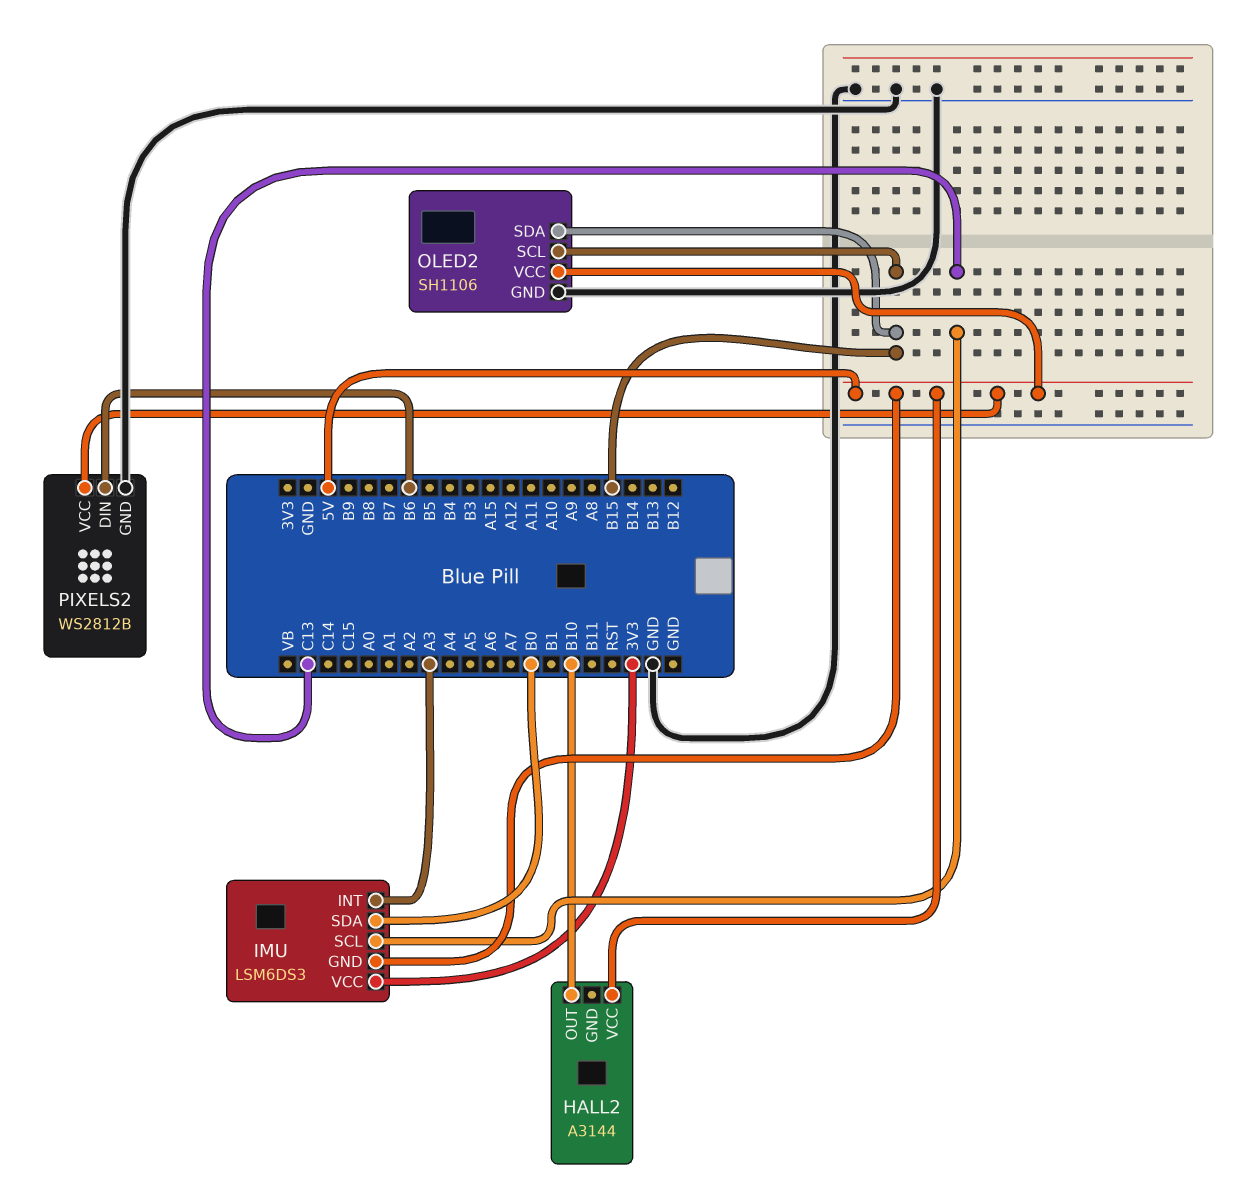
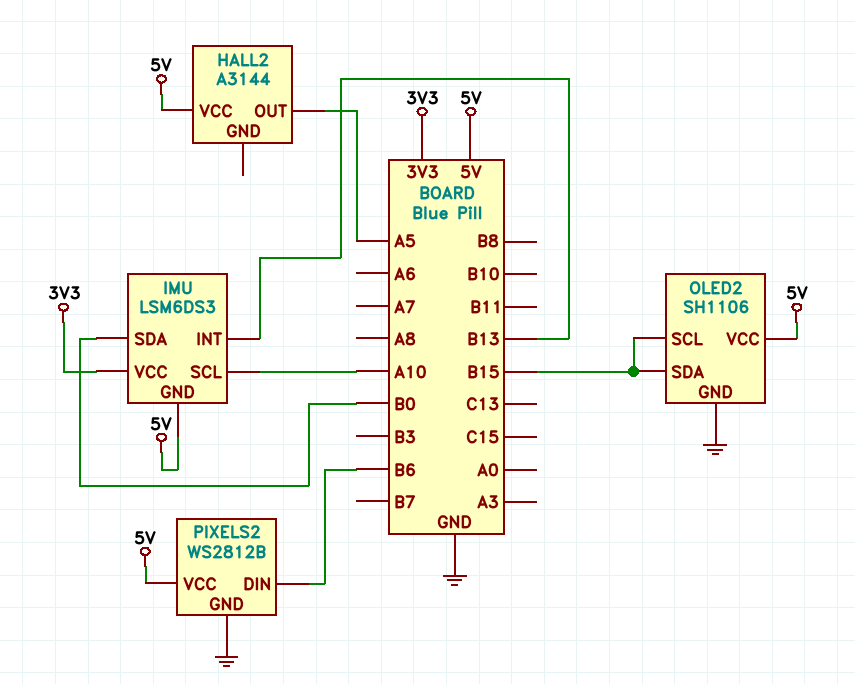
HALL2 pin OUT: B10 -> A5
IMU pin INT: A3 -> B13
IMU pin SCL: C13 -> A10

